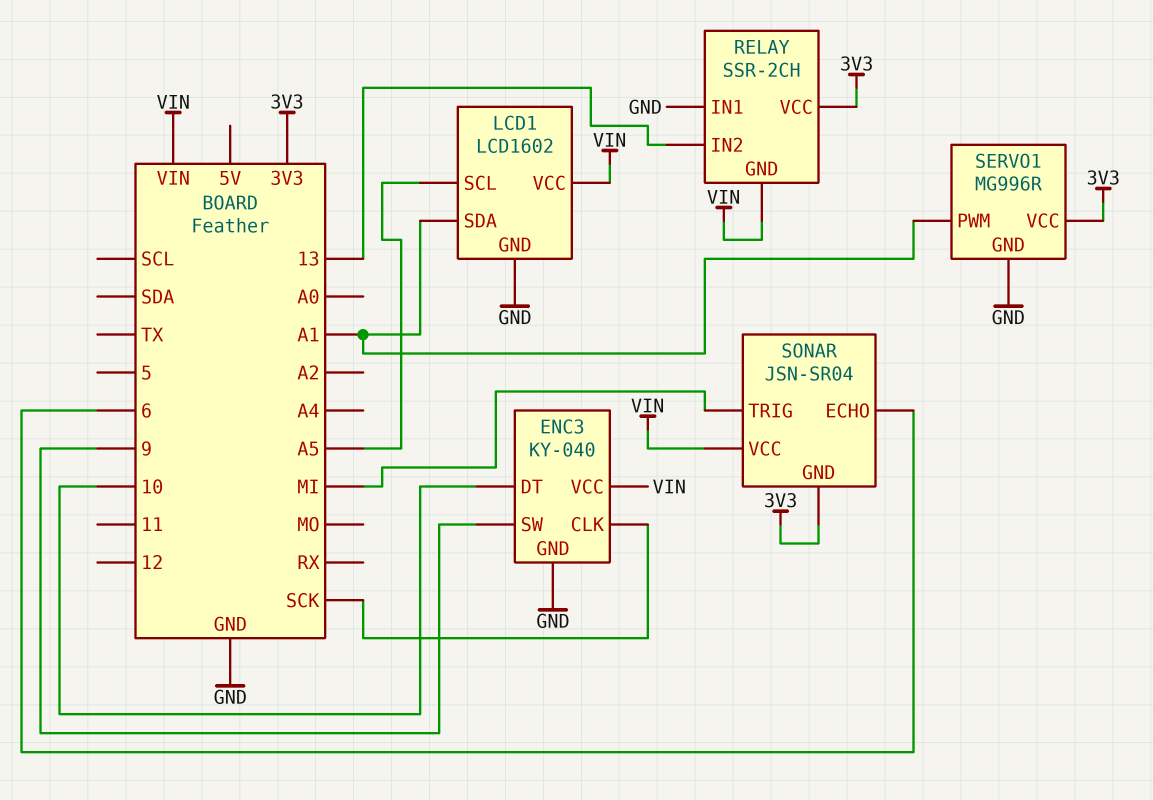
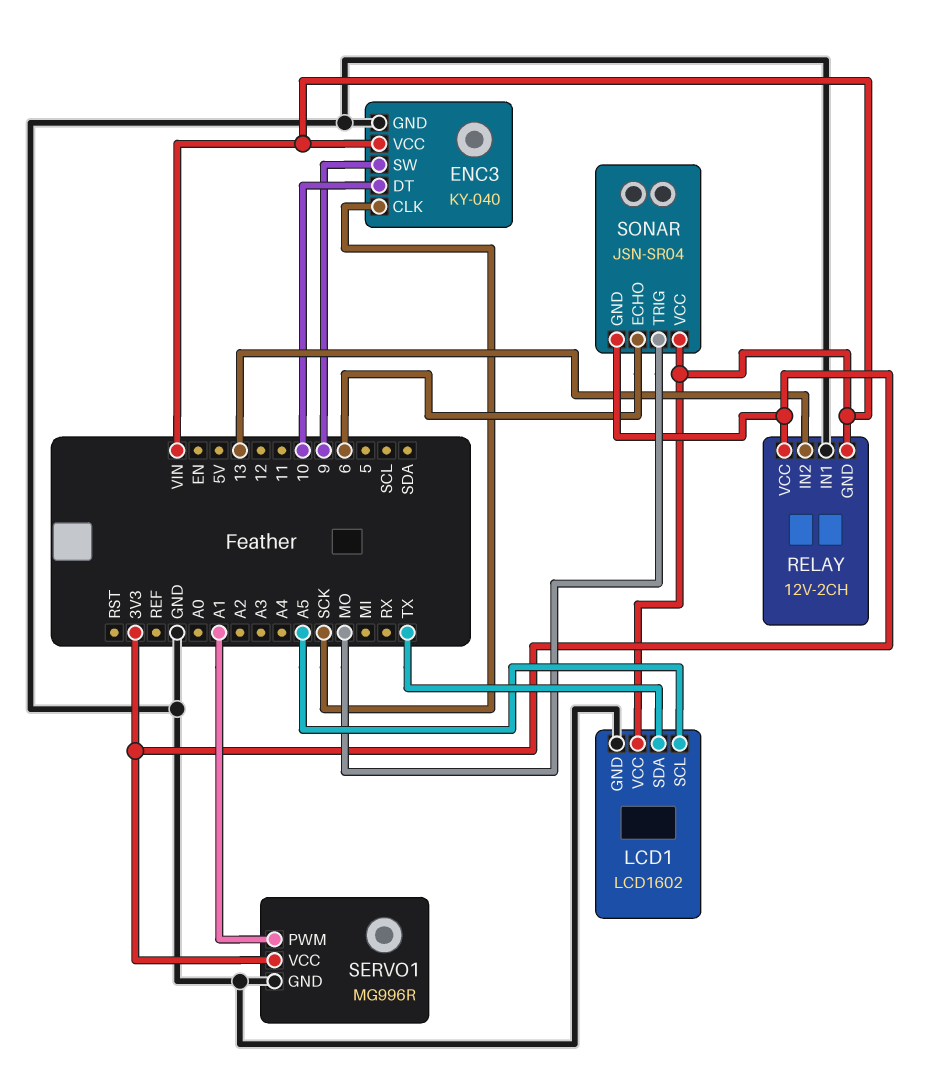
LCD1 pin SDA: A1 -> TX
RELAY: SSR-2CH -> 12V-2CH
SONAR pin TRIG: MI -> MO

